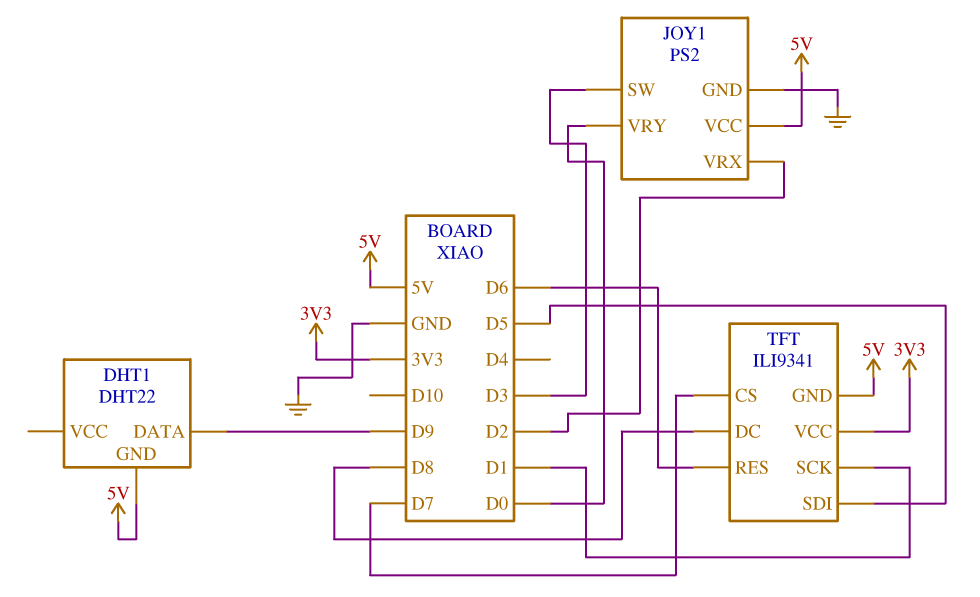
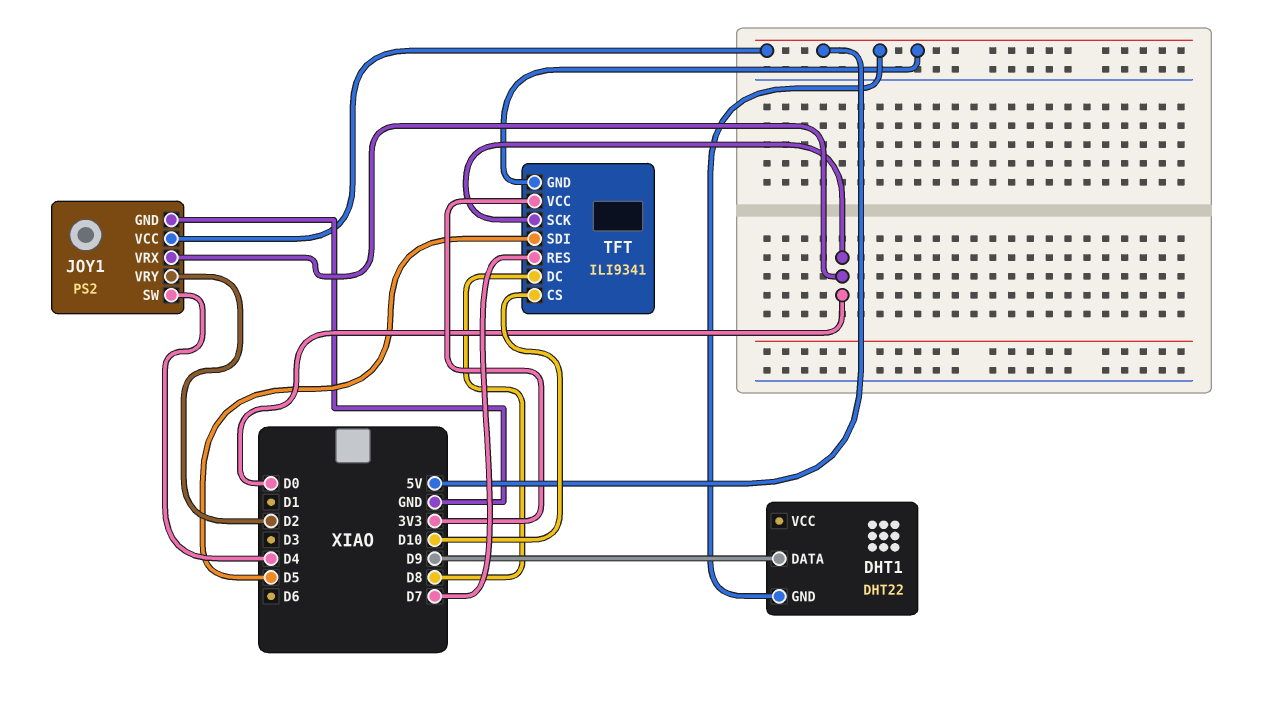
JOY1 pin SW: D3 -> D4
JOY1 pin VRX: D2 -> D0
JOY1 pin VRY: D0 -> D2
TFT pin CS: D7 -> D10
TFT pin RES: D6 -> D7
TFT pin SCK: D1 -> D0

